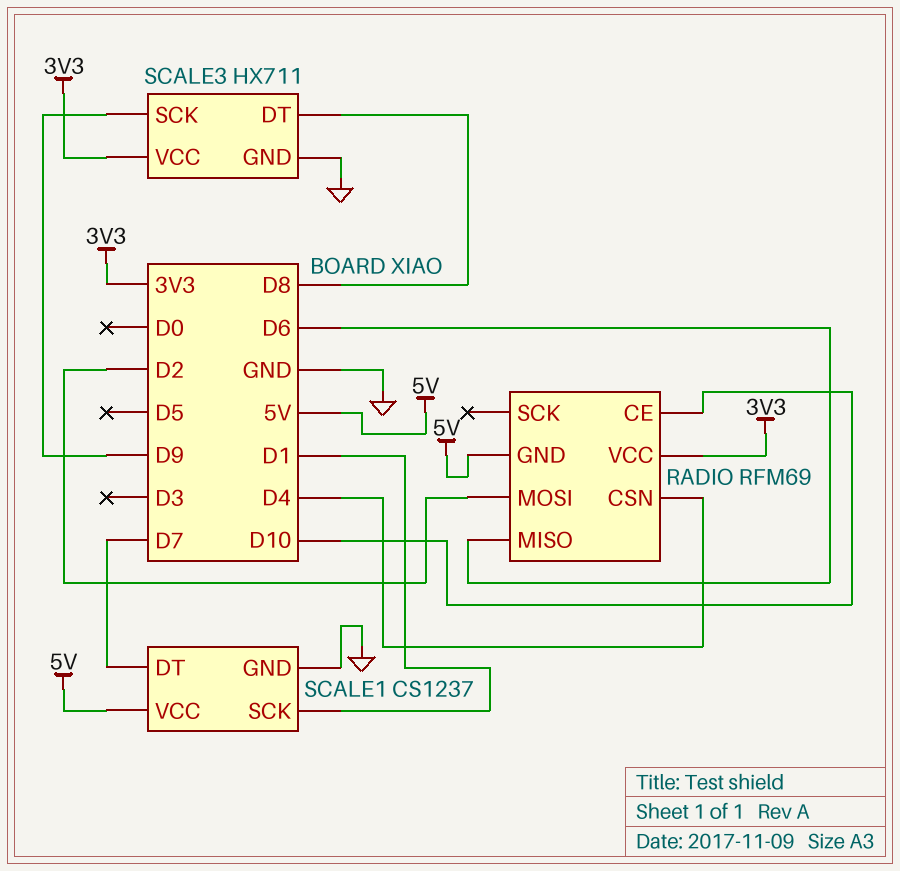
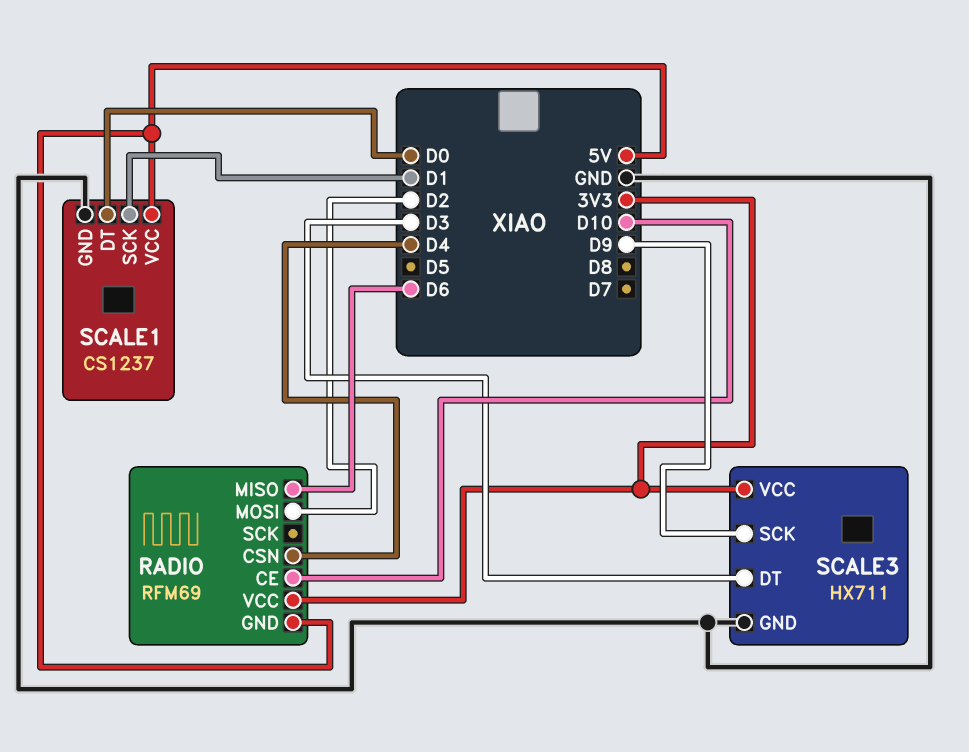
SCALE1 pin DT: D7 -> D0
SCALE3 pin DT: D8 -> D3

